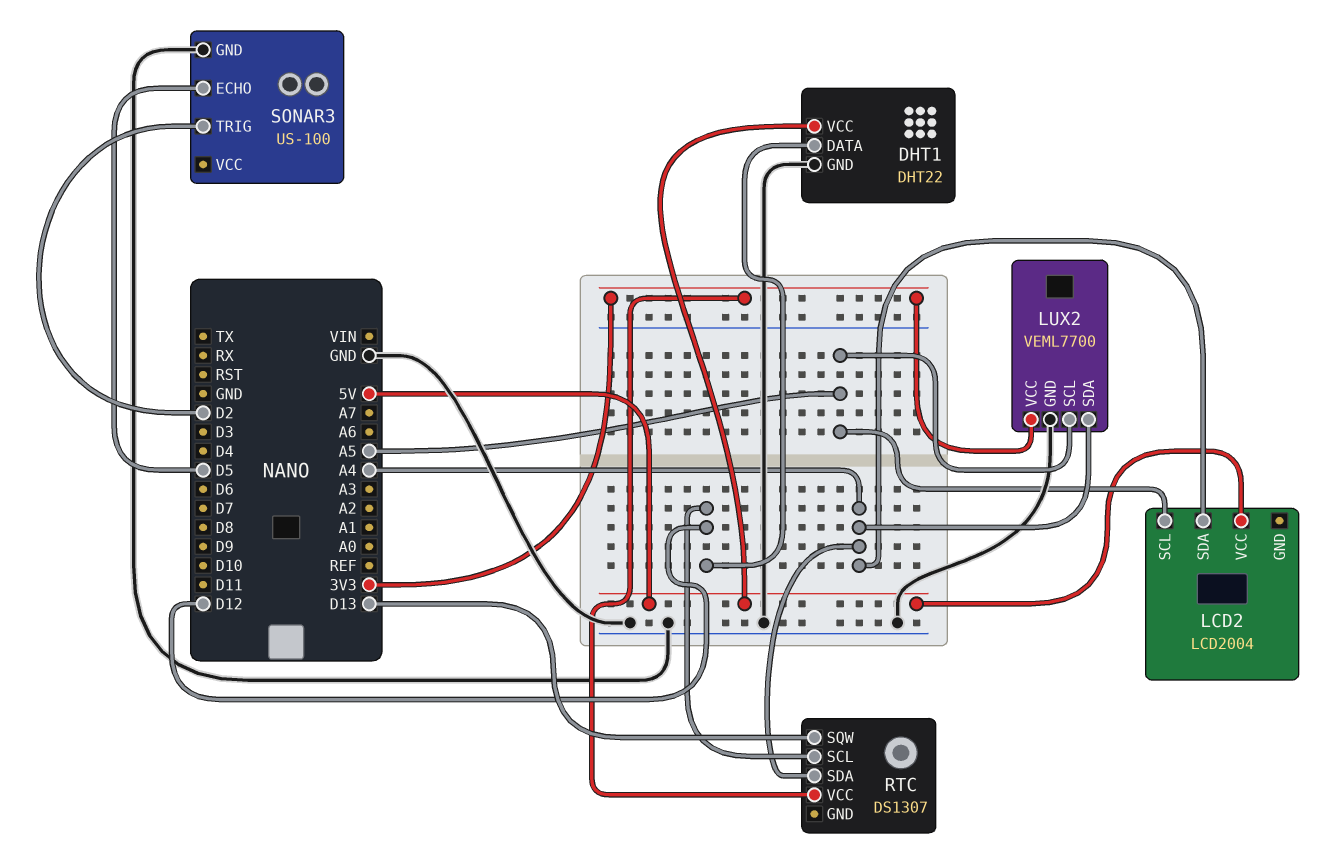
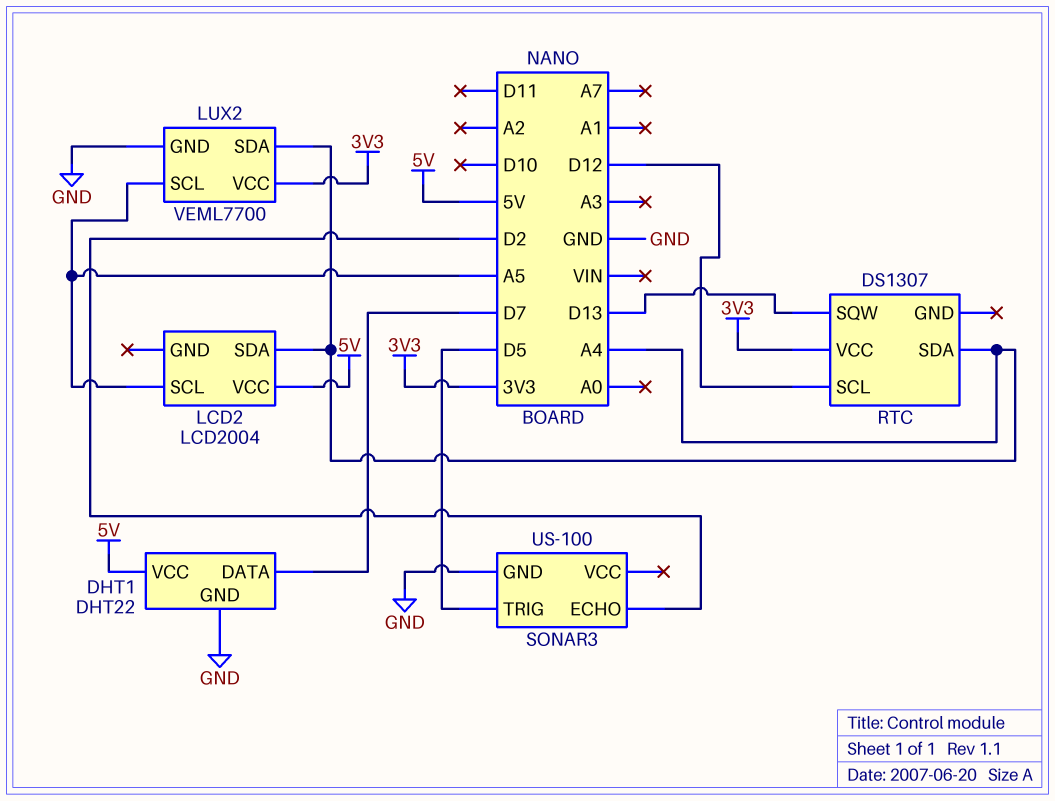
DHT1 pin DATA: D12 -> D7
SONAR3 pin ECHO: D5 -> D2
SONAR3 pin TRIG: D2 -> D5

